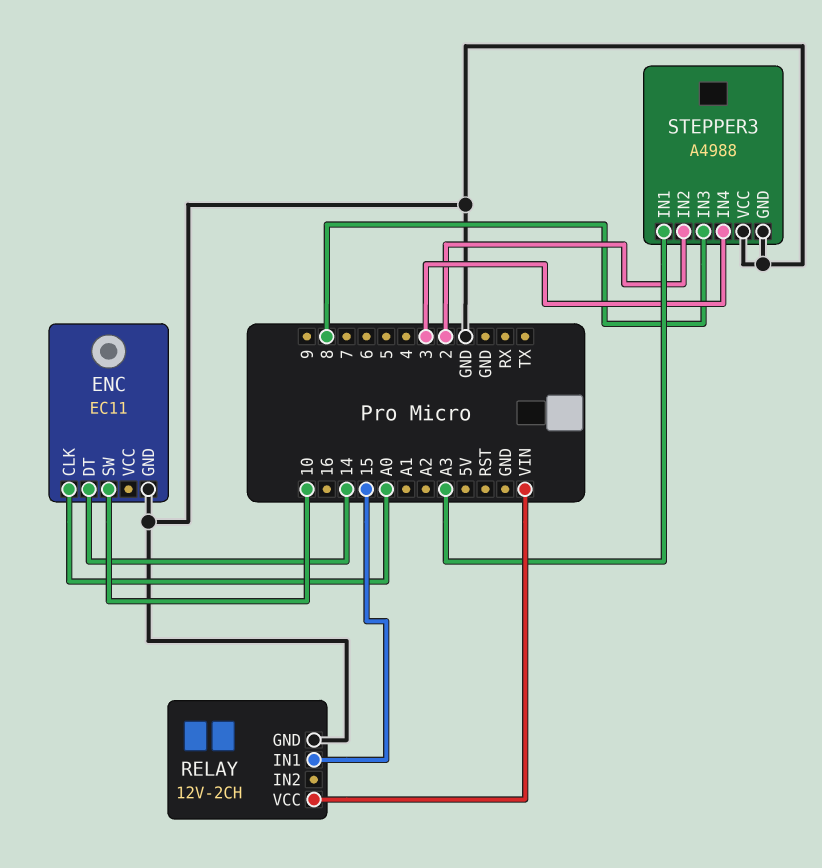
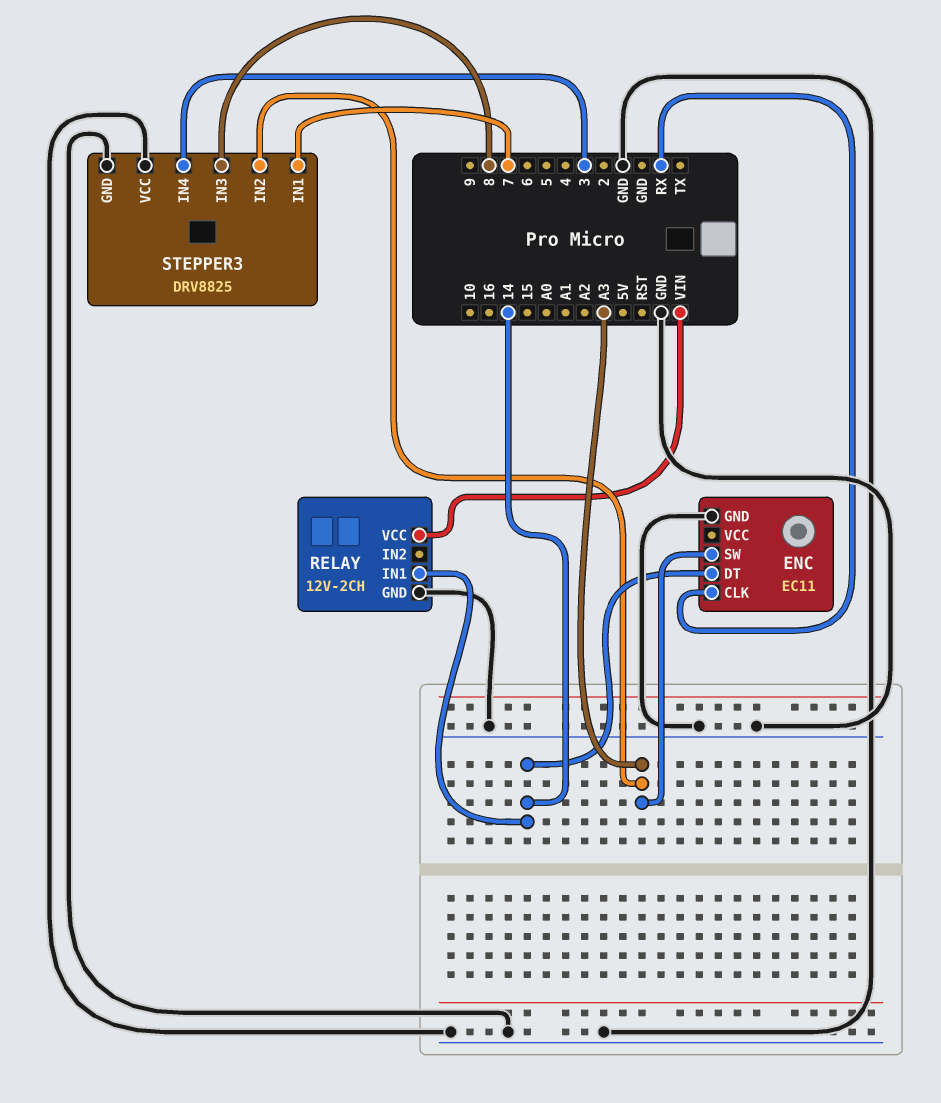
ENC pin CLK: A0 -> RX
ENC pin SW: 10 -> A3
RELAY pin IN1: 15 -> 14
STEPPER3: A4988 -> DRV8825
STEPPER3 pin IN1: A3 -> 7
STEPPER3 pin IN2: 2 -> A3

